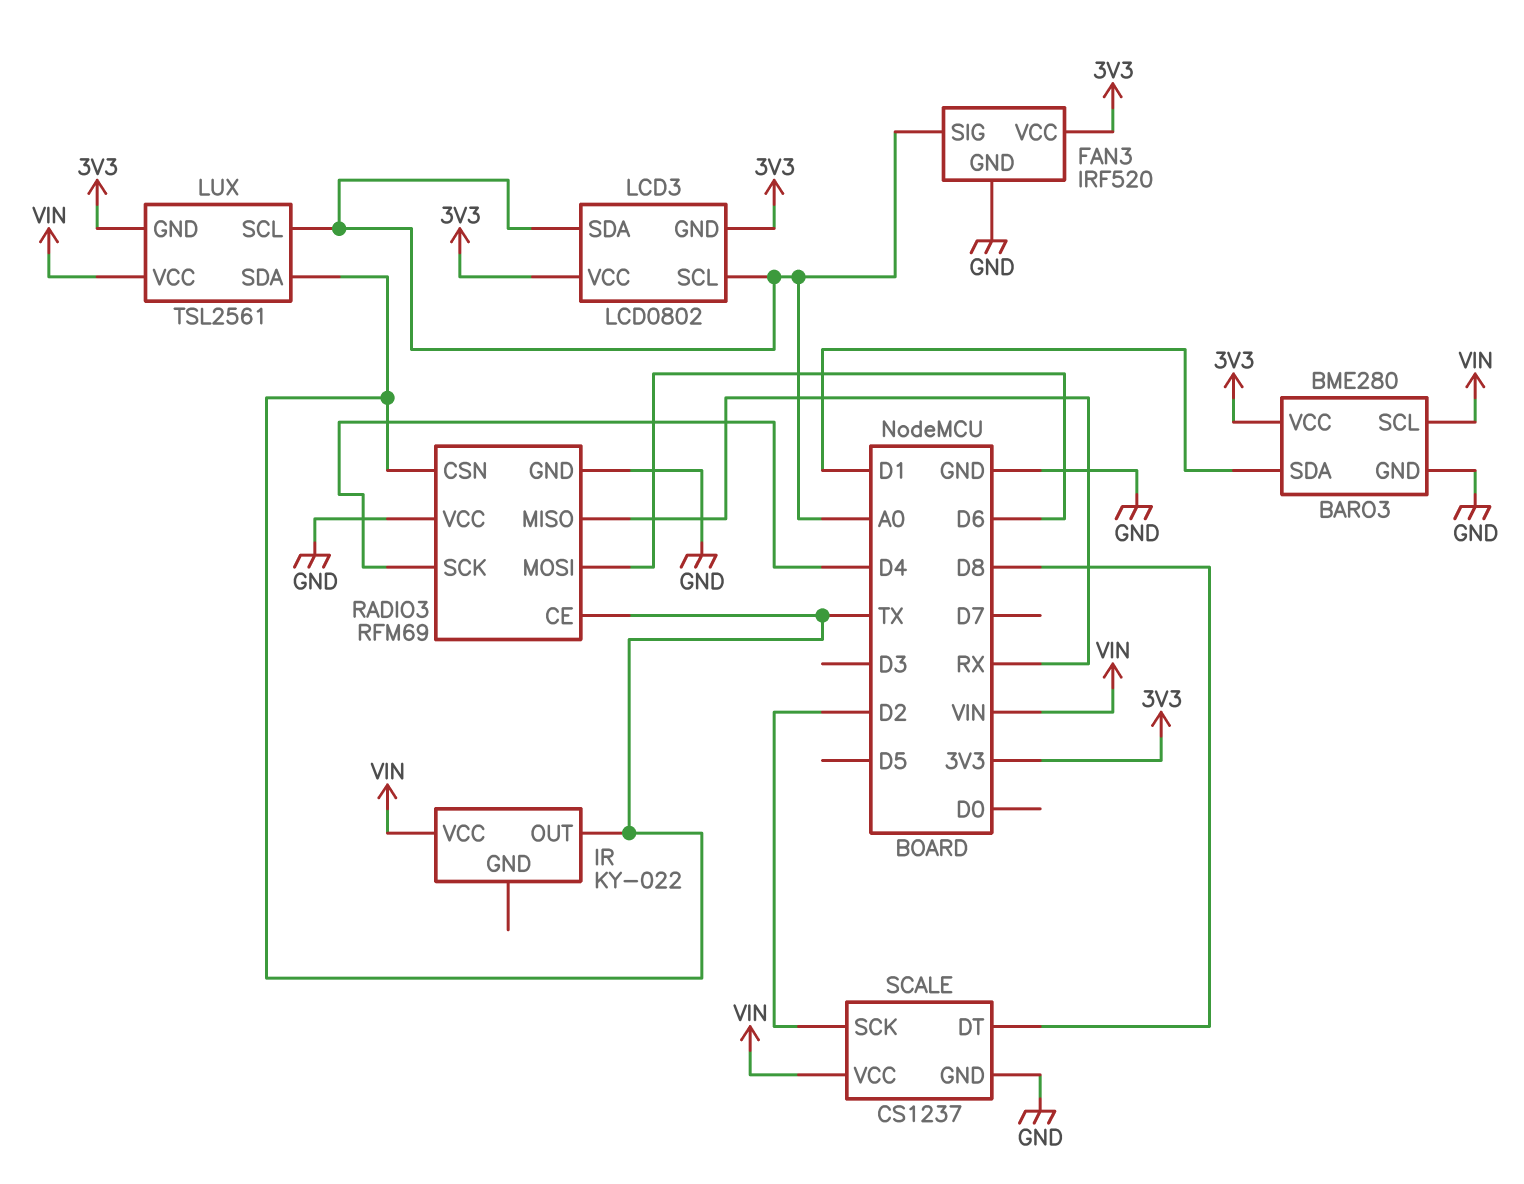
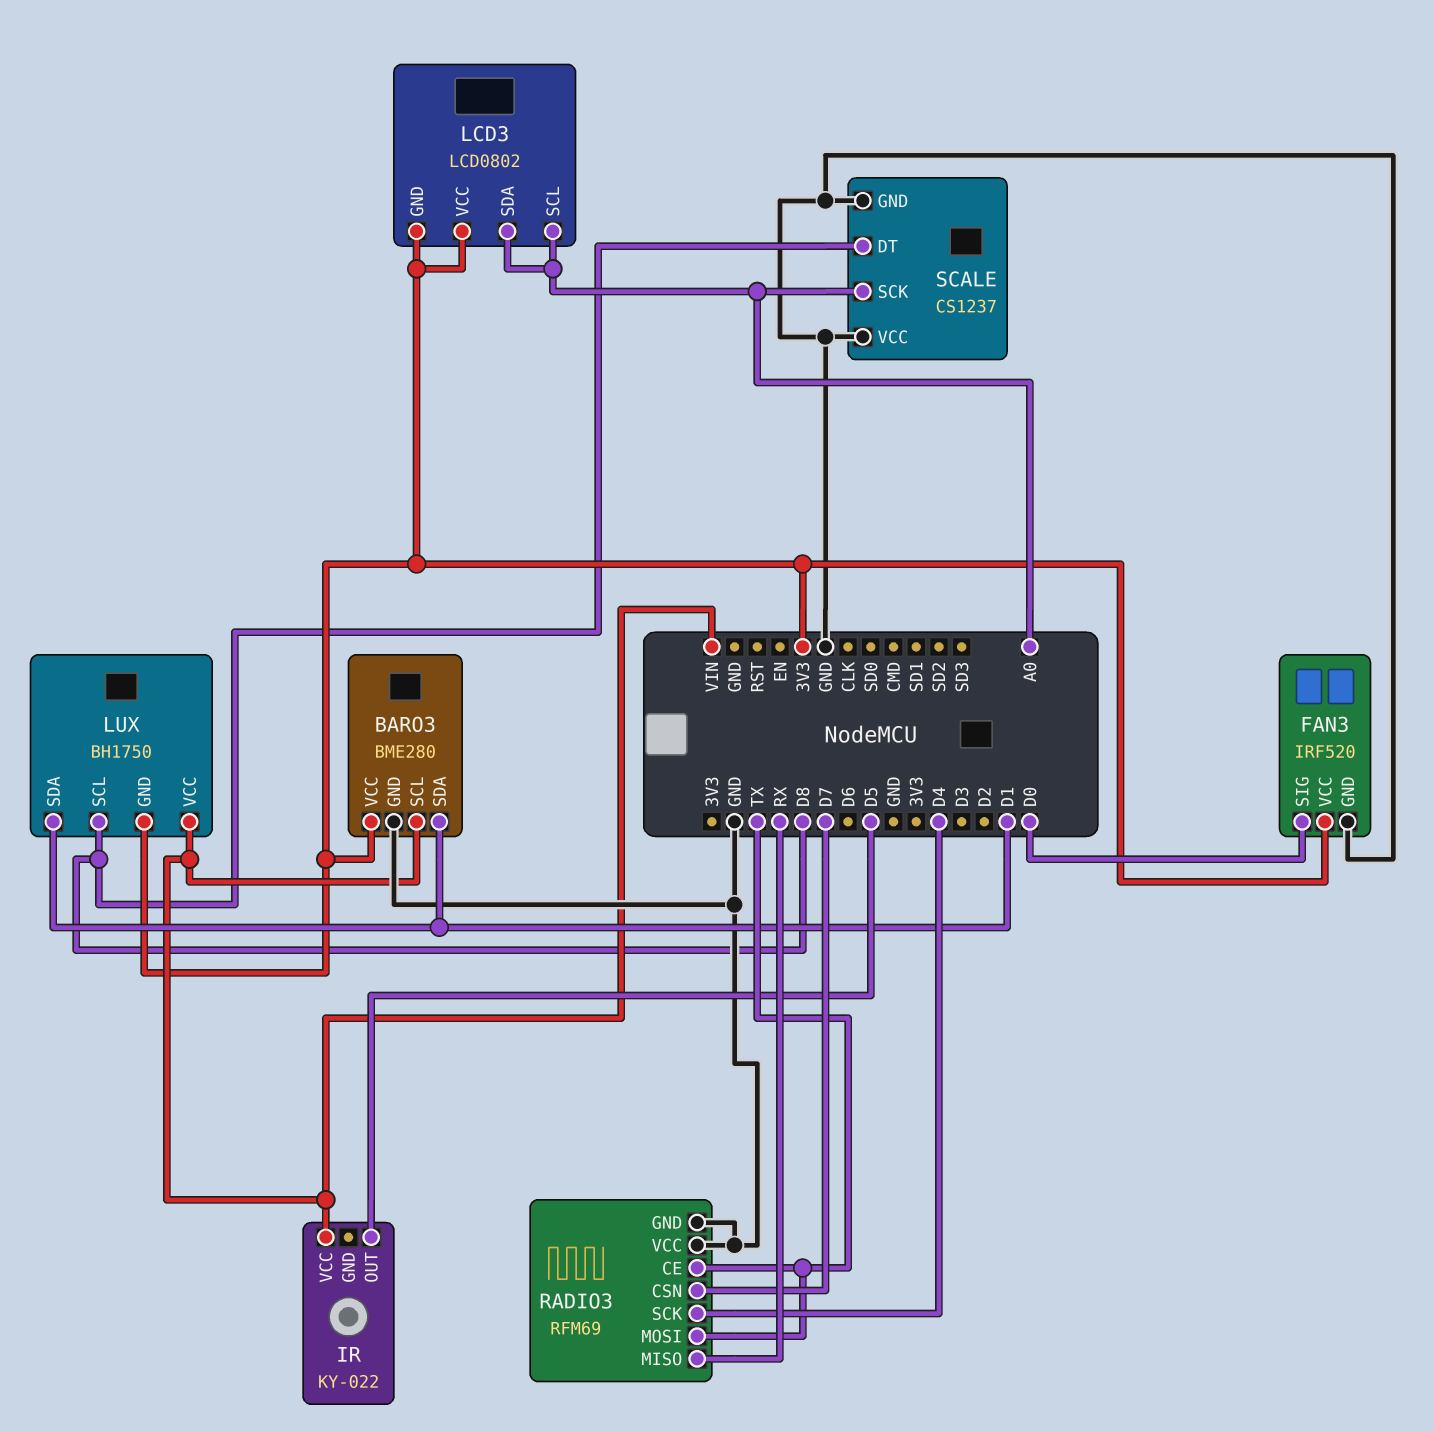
FAN3 pin SIG: A0 -> D0
IR pin OUT: TX -> D5
LUX: TSL2561 -> BH1750
LUX pin SCL: A0 -> D8
LUX pin SDA: TX -> D1
RADIO3 pin CSN: TX -> D7
RADIO3 pin MOSI: D6 -> TX
SCALE pin SCK: D2 -> A0
SCALE pin VCC: VIN -> GND

